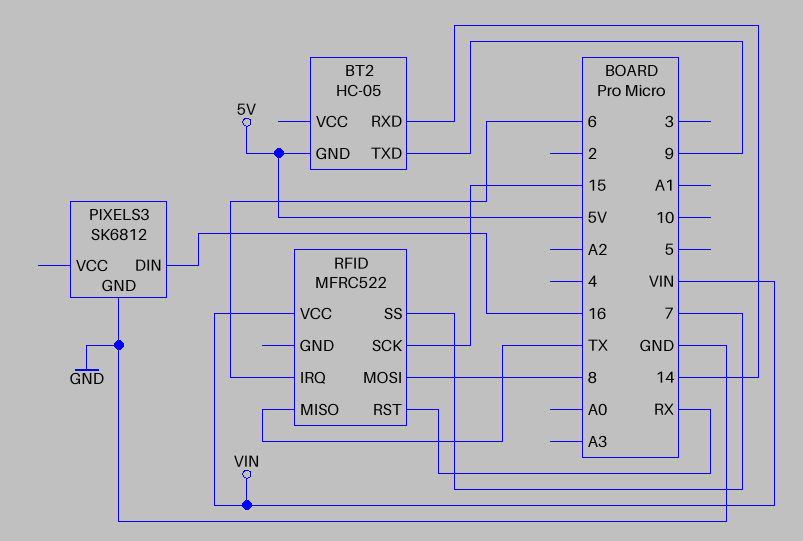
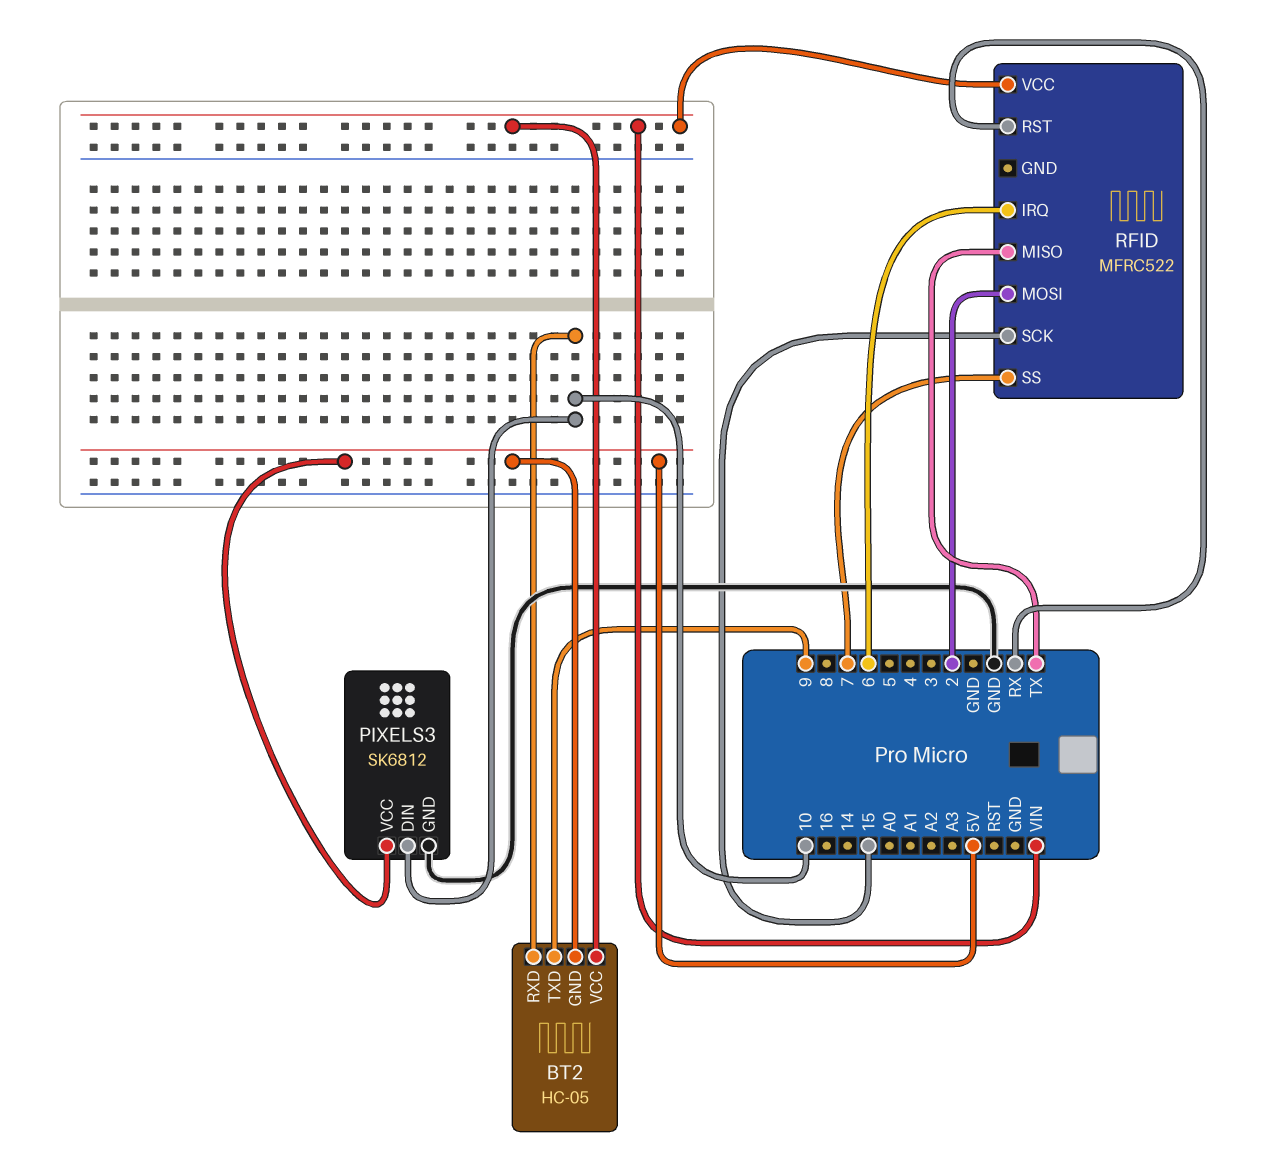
BT2 pin RXD: 14 -> 10
BT2 pin VCC: none -> VIN
PIXELS3 pin DIN: 16 -> 10
PIXELS3 pin VCC: none -> 5V
RFID pin MOSI: 8 -> 2

